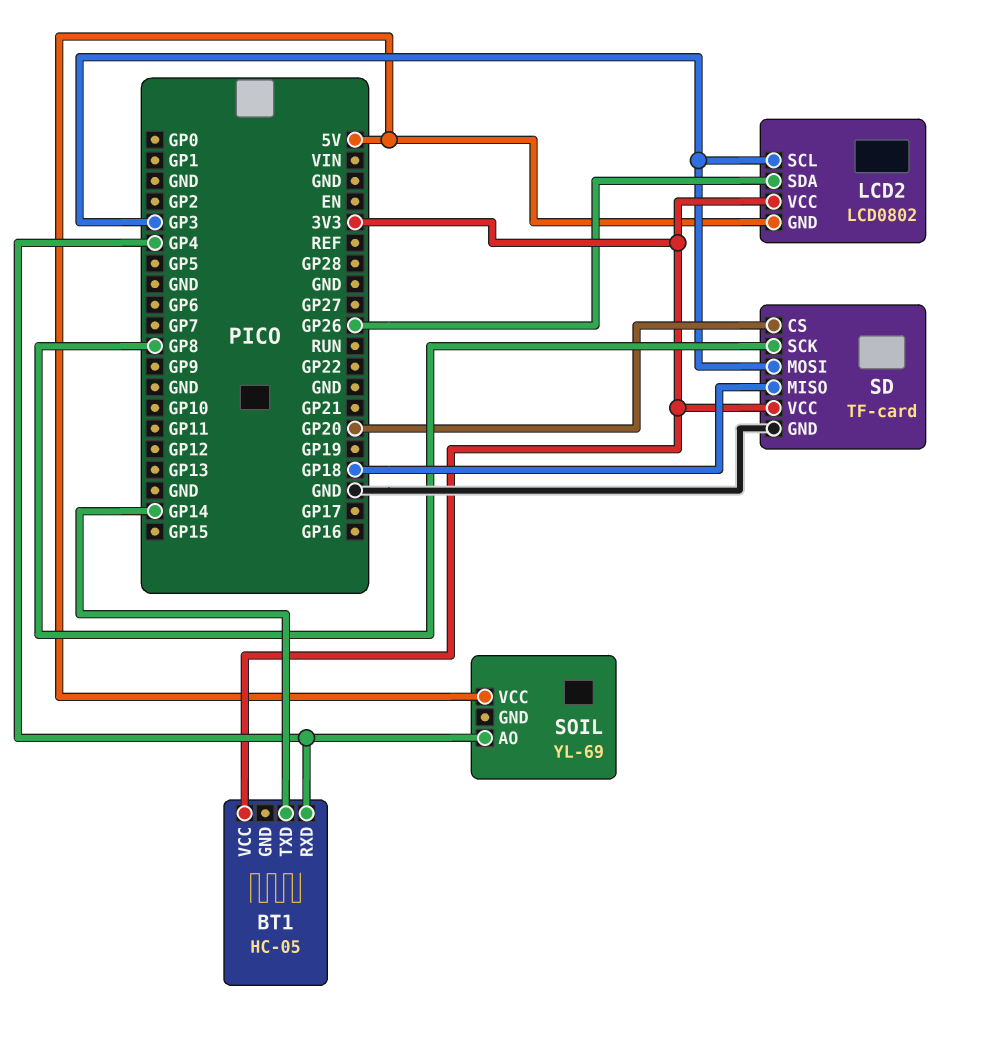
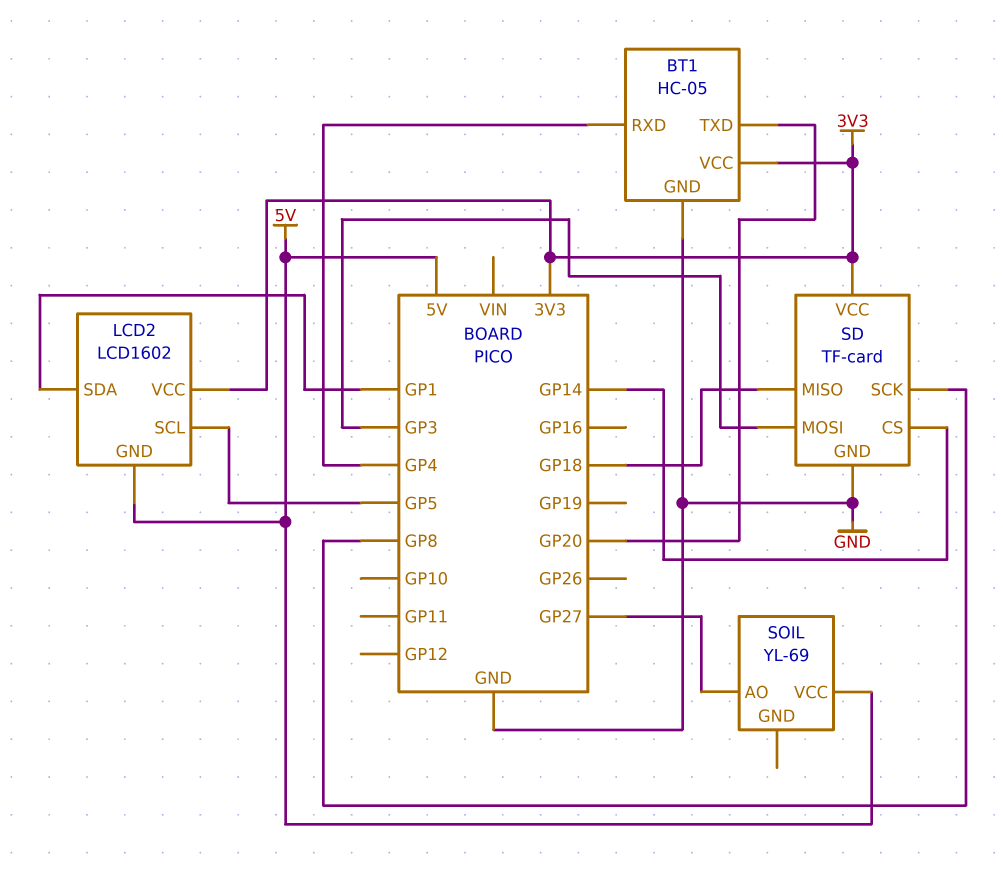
BT1 pin GND: none -> GND
BT1 pin TXD: GP14 -> GP20
LCD2: LCD0802 -> LCD1602
LCD2 pin SCL: GP3 -> GP5
LCD2 pin SDA: GP26 -> GP1
SD pin CS: GP20 -> GP14
SOIL pin AO: GP4 -> GP27

